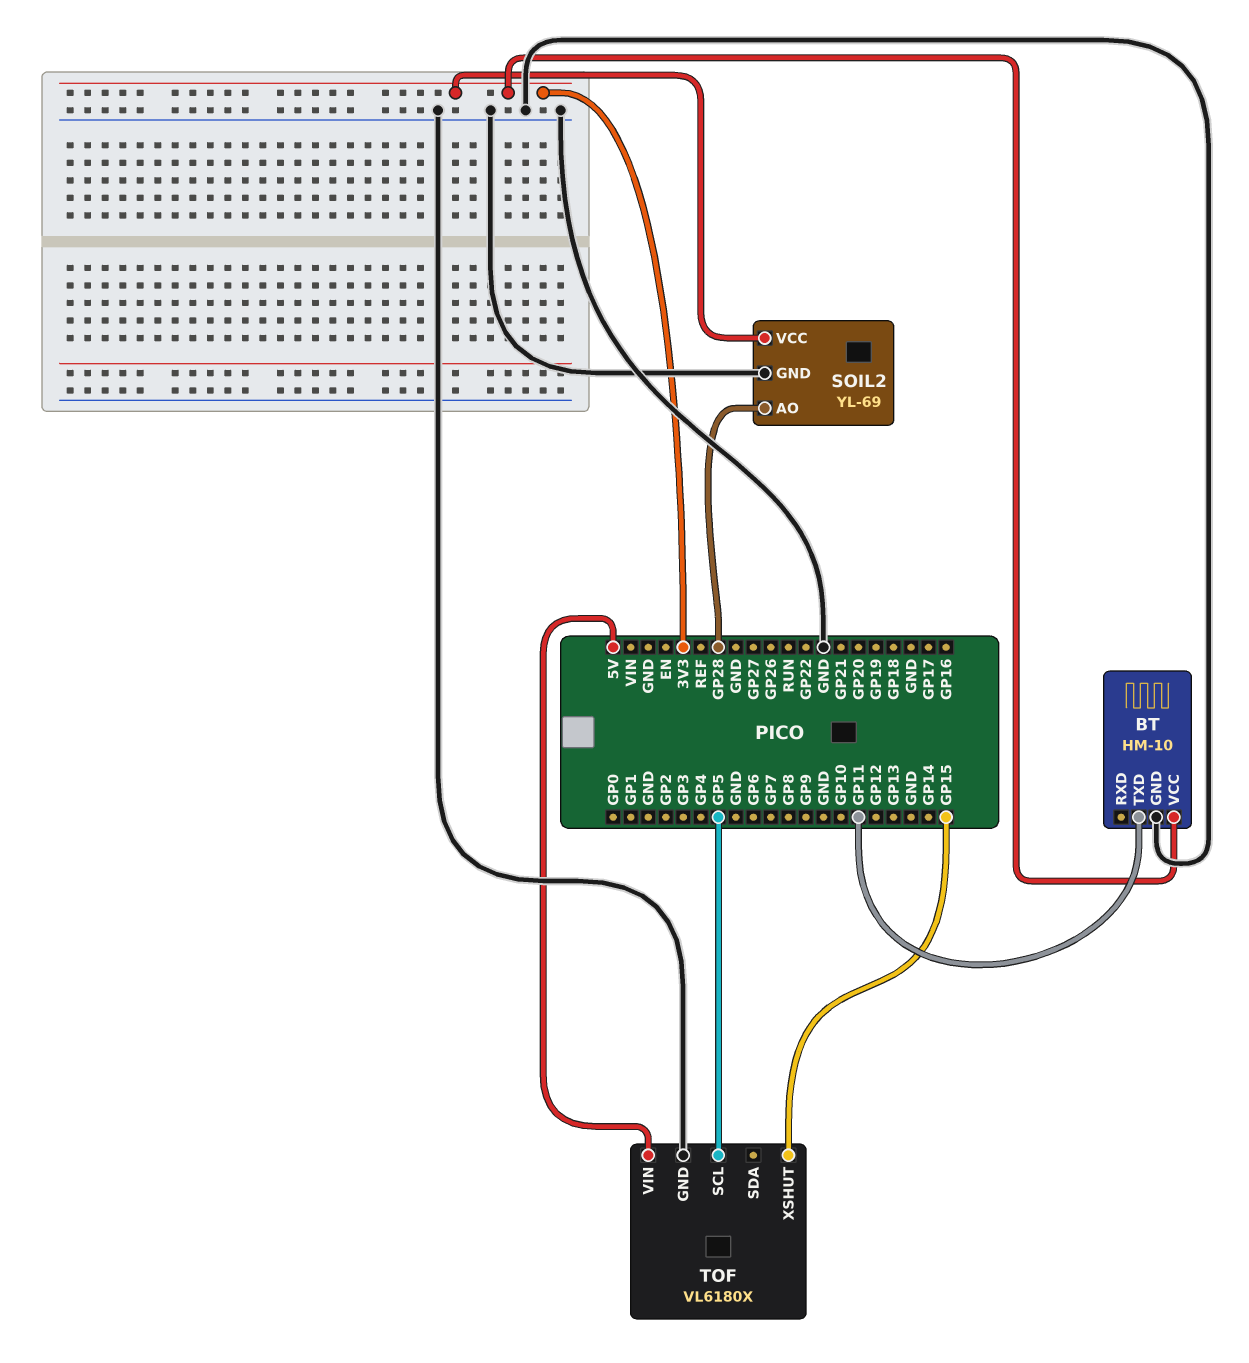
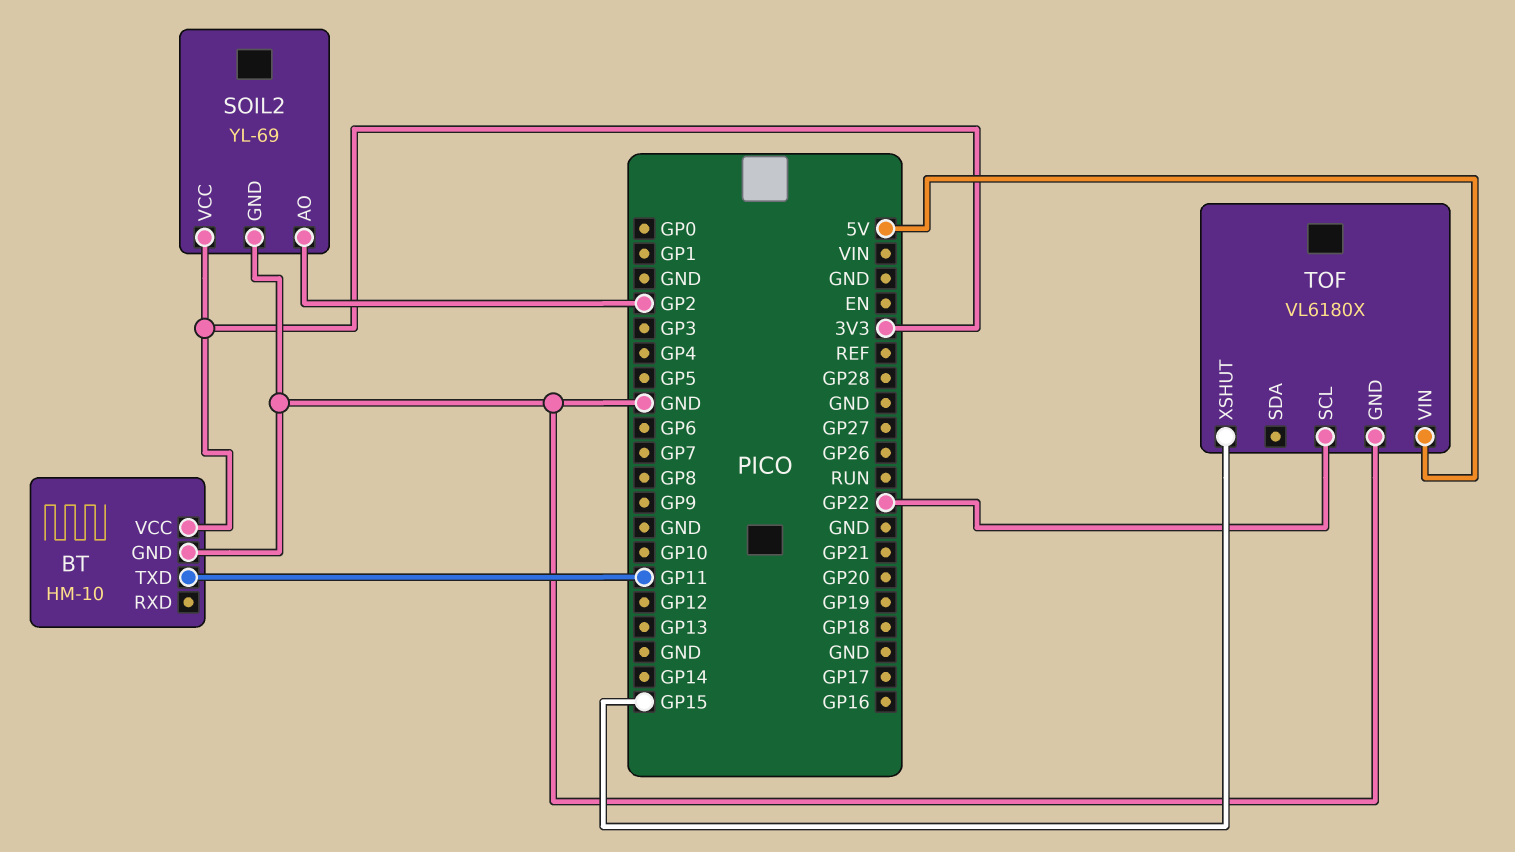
SOIL2 pin AO: GP28 -> GP2
TOF pin SCL: GP5 -> GP22

